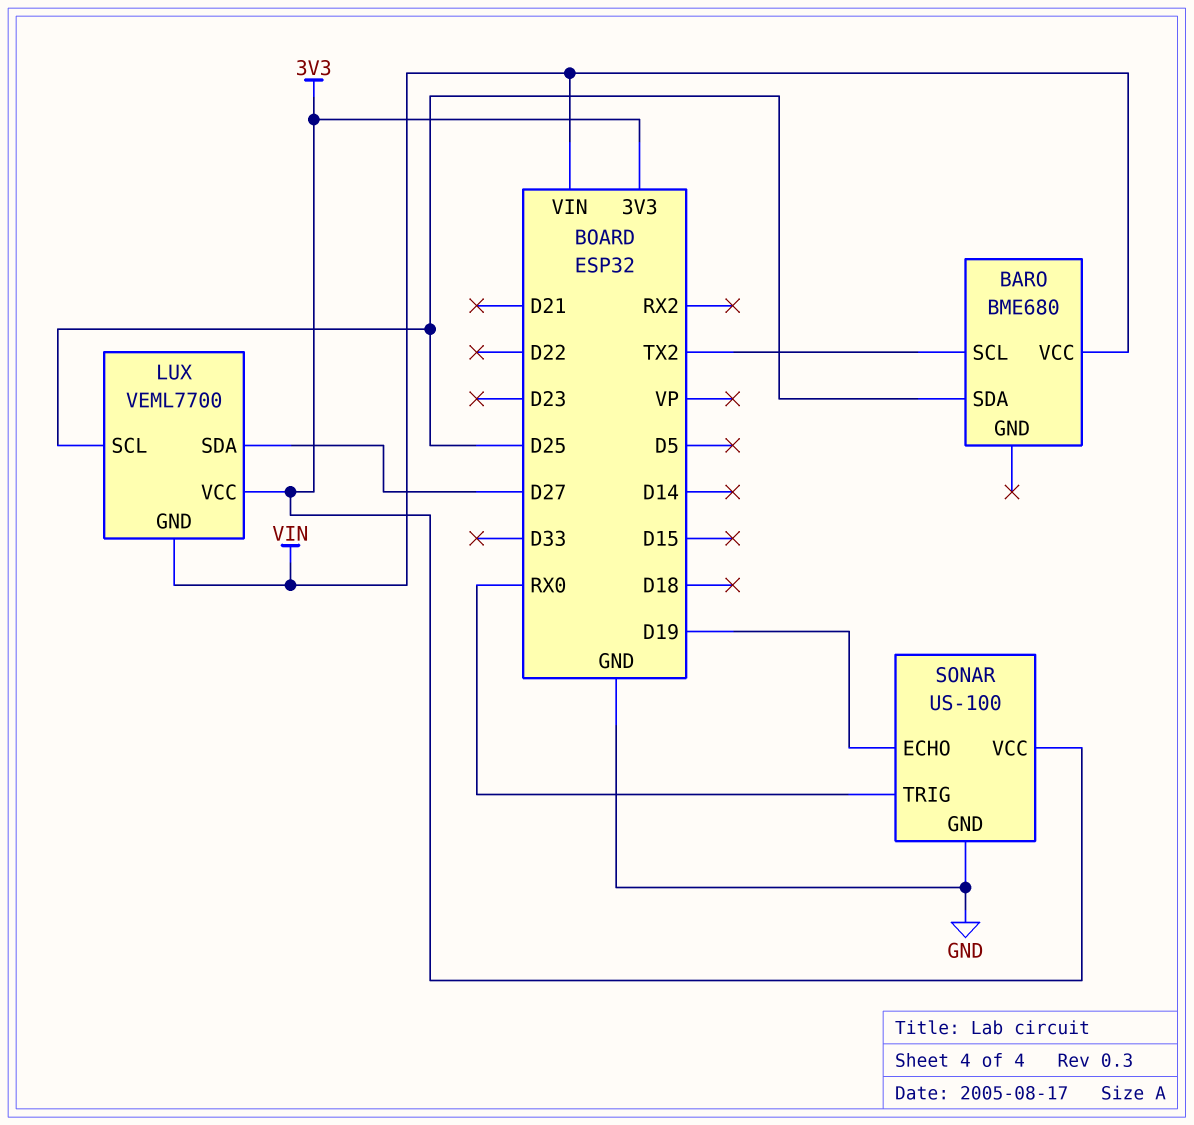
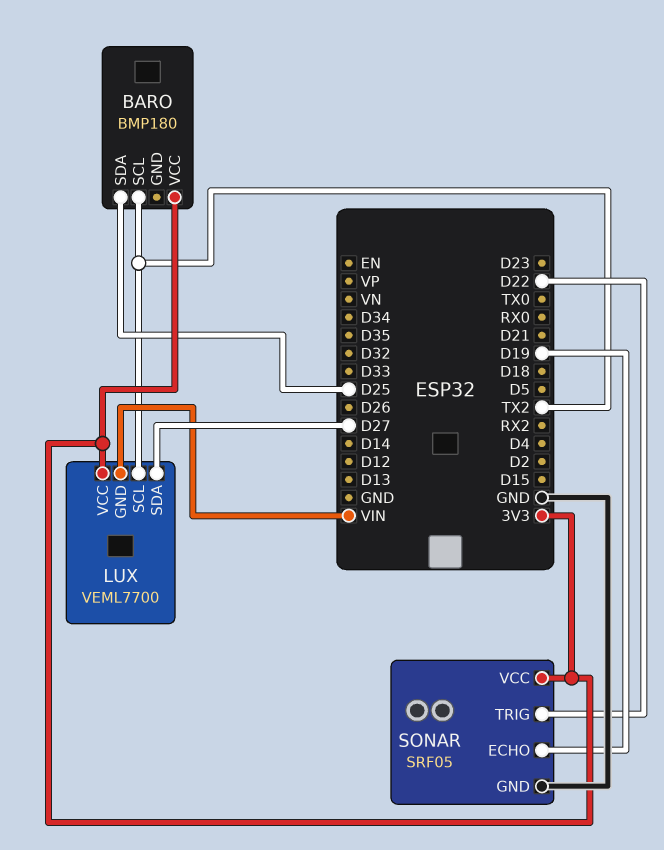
BARO: BME680 -> BMP180
BARO pin VCC: VIN -> 3V3
LUX pin SCL: D25 -> TX2
SONAR: US-100 -> SRF05
SONAR pin TRIG: RX0 -> D22

